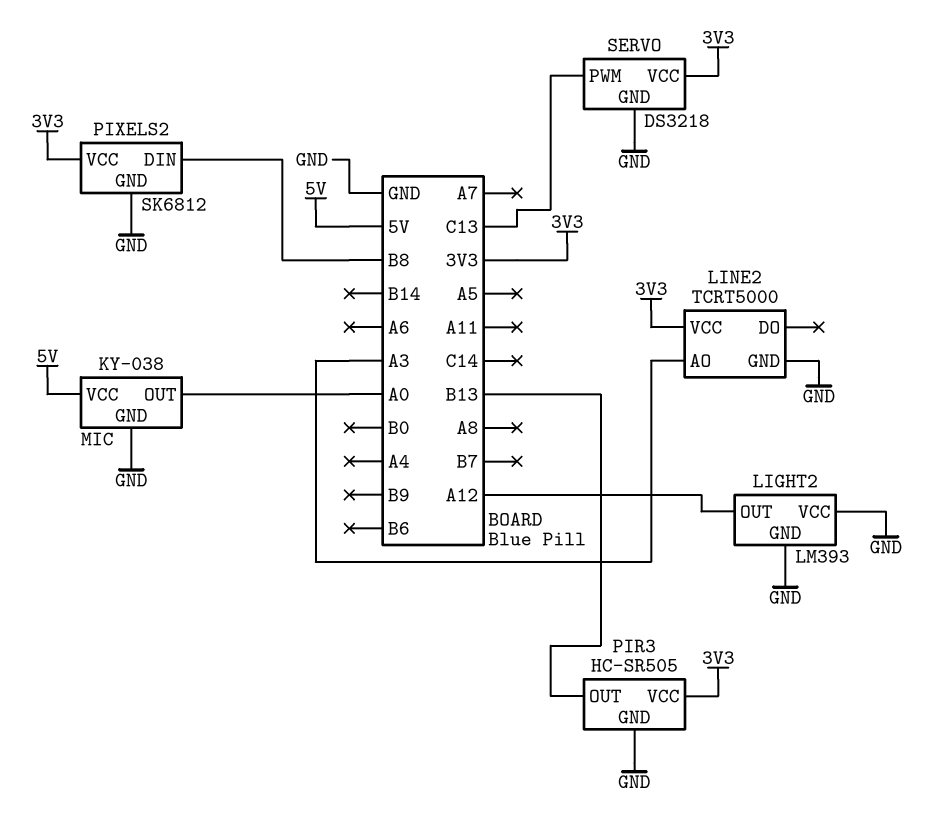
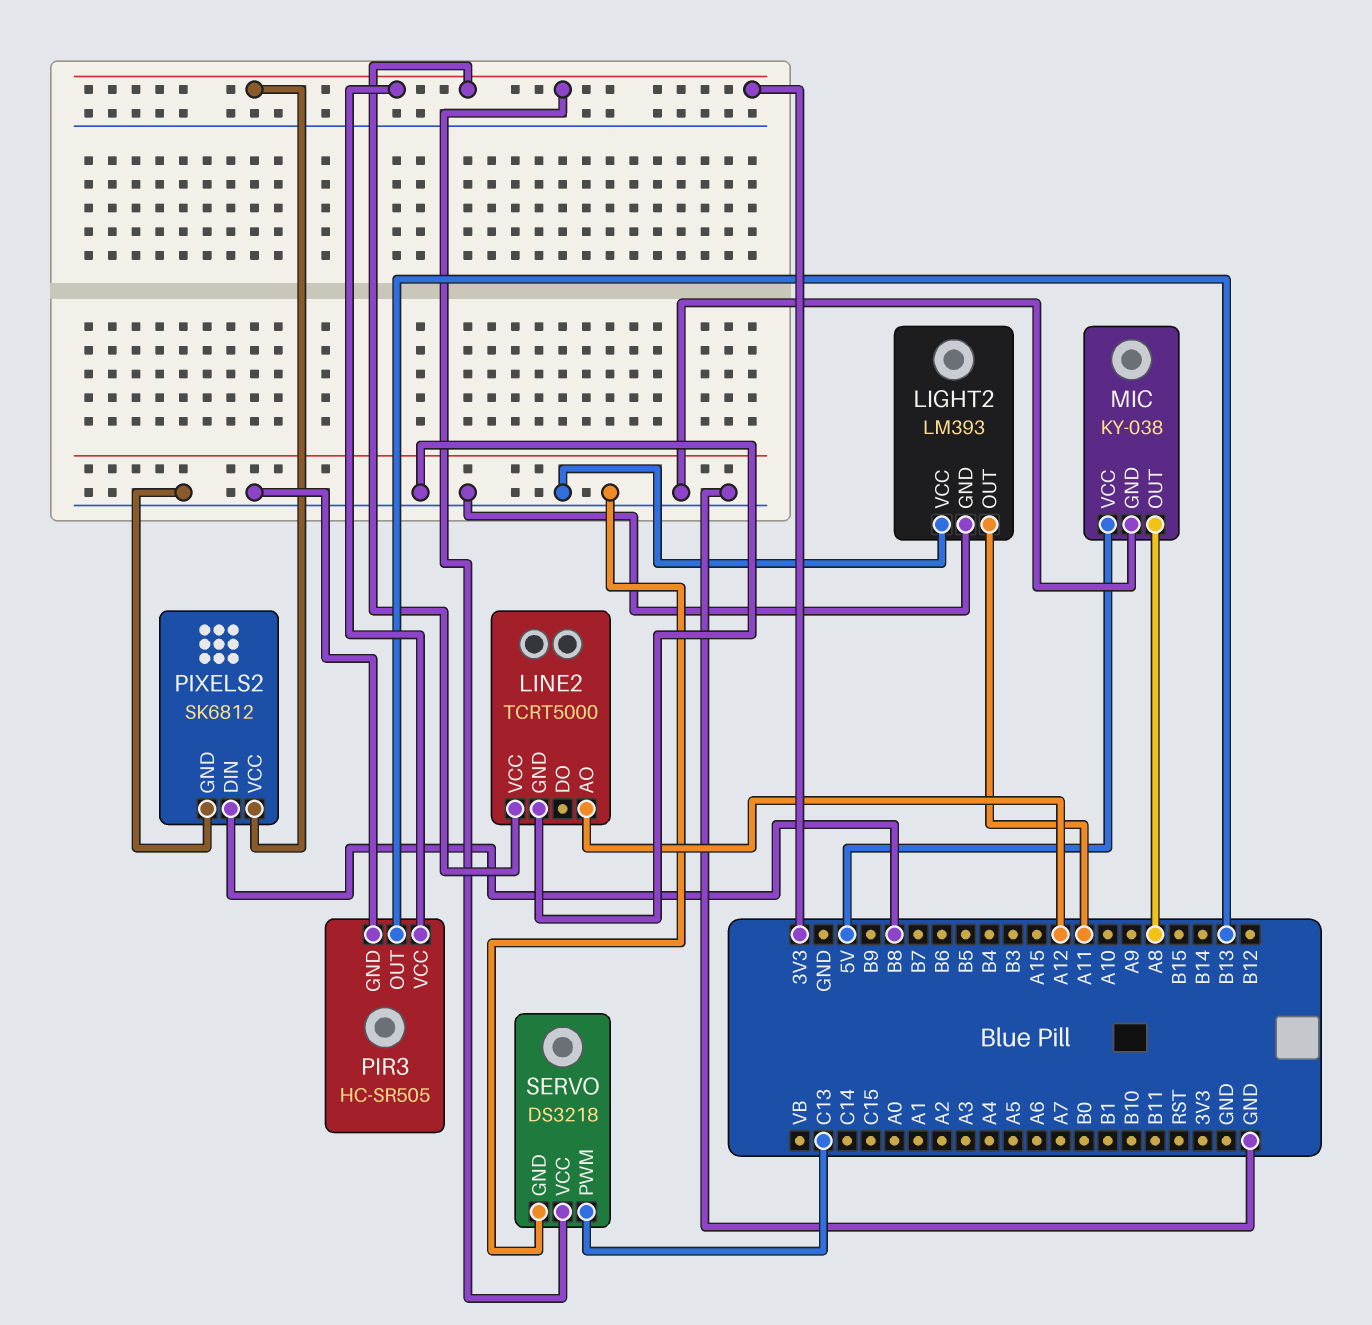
LIGHT2 pin OUT: A12 -> A11
LINE2 pin AO: A3 -> A12
MIC pin OUT: A0 -> A8

